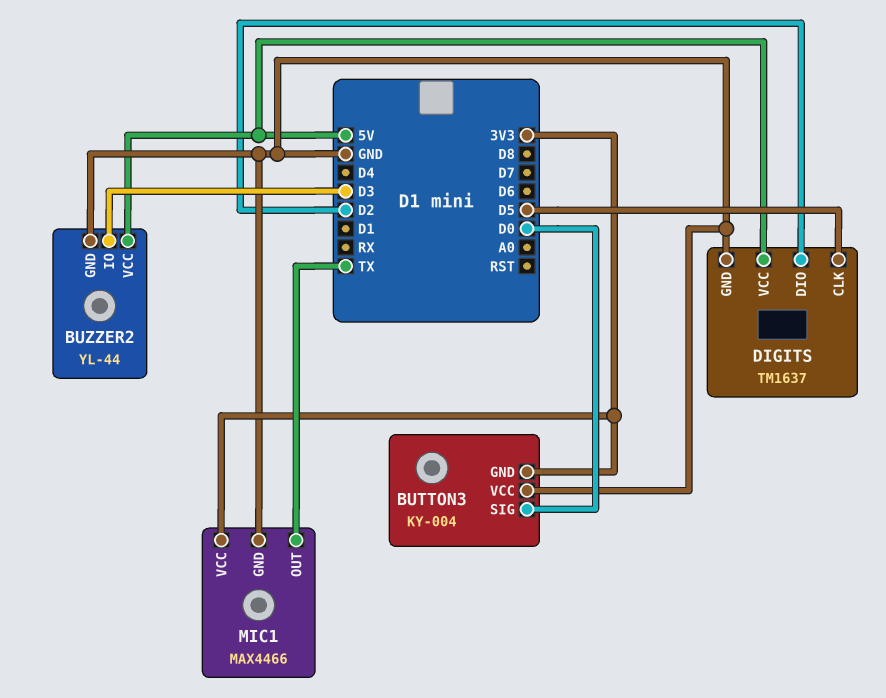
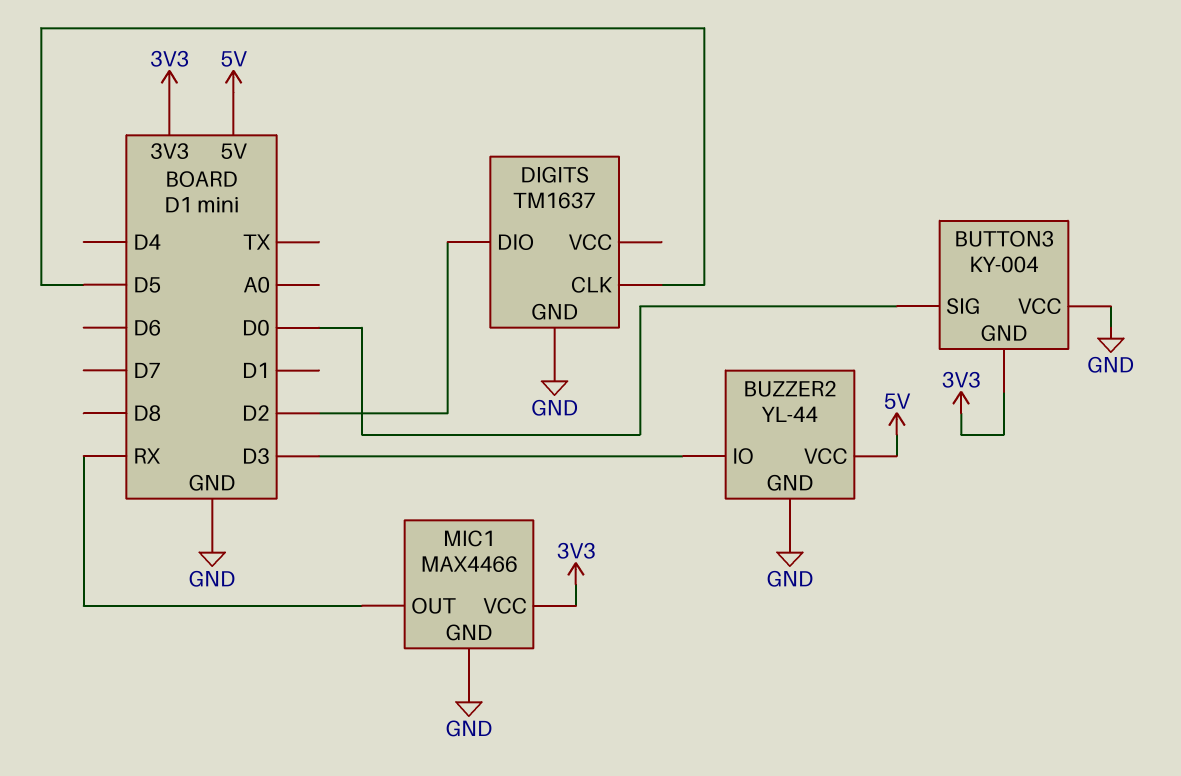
DIGITS pin VCC: 5V -> none
MIC1 pin OUT: TX -> RX

